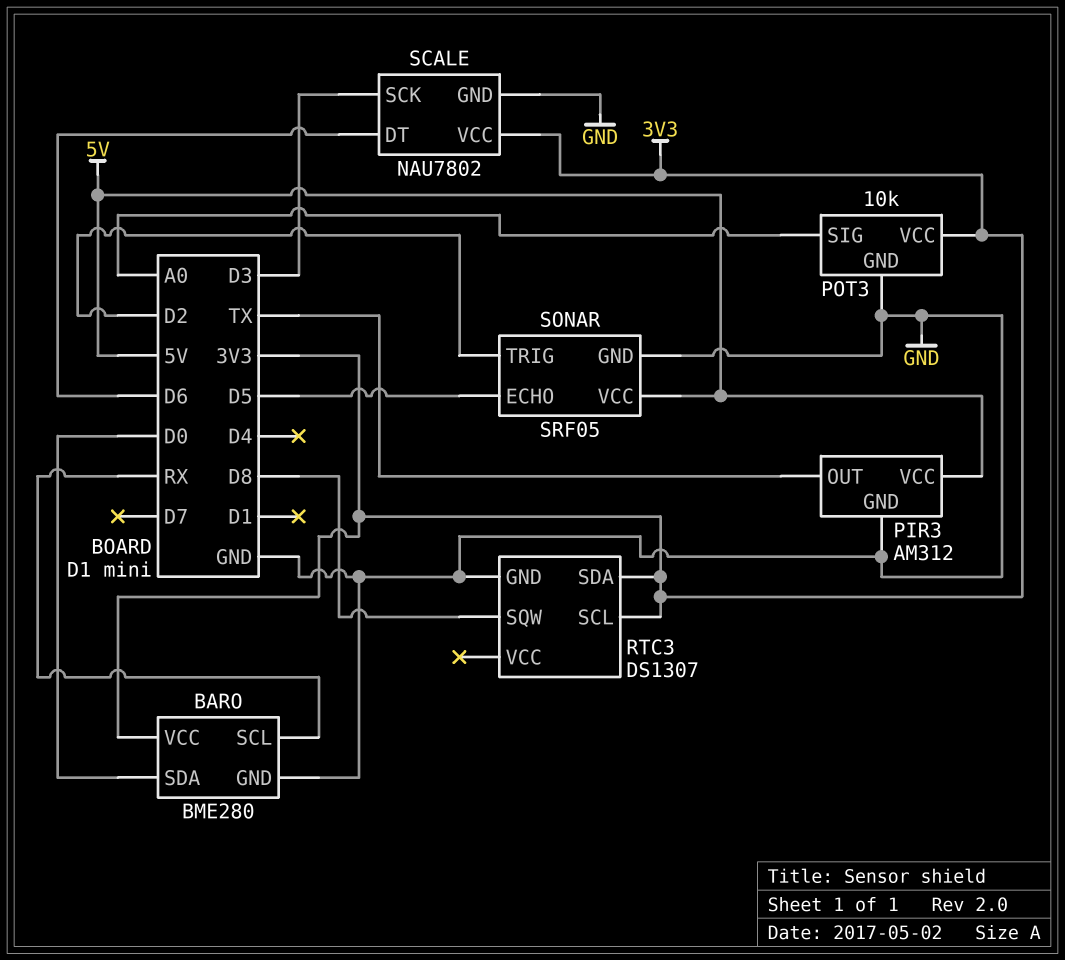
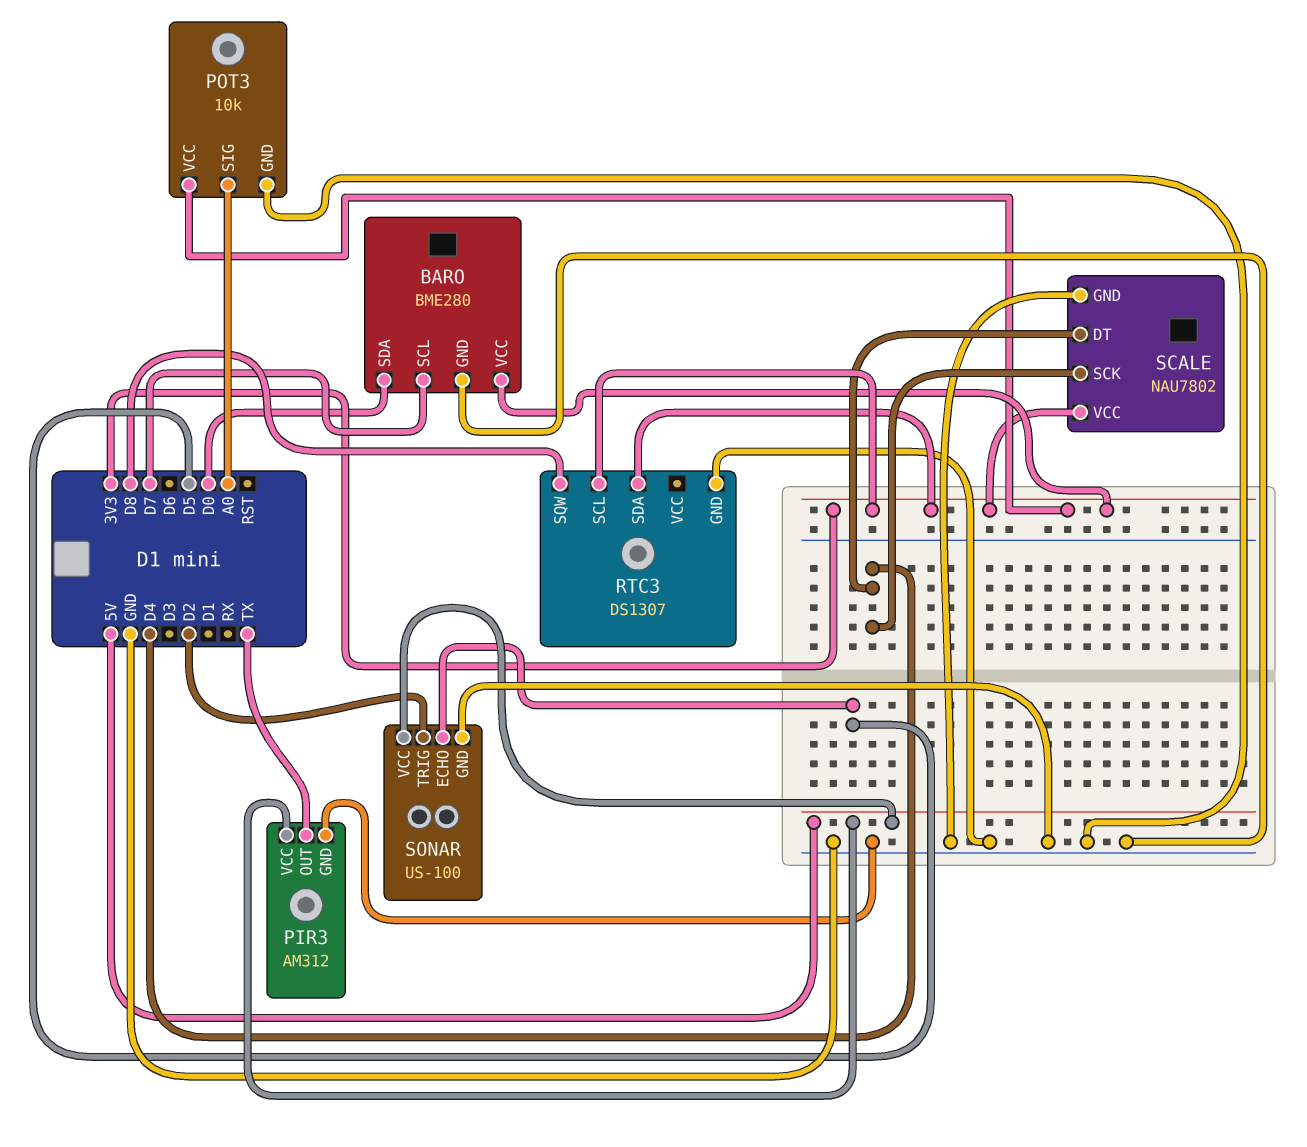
BARO pin SCL: RX -> D7
SCALE pin DT: D6 -> D4
SCALE pin SCK: D3 -> D4
SONAR: SRF05 -> US-100

